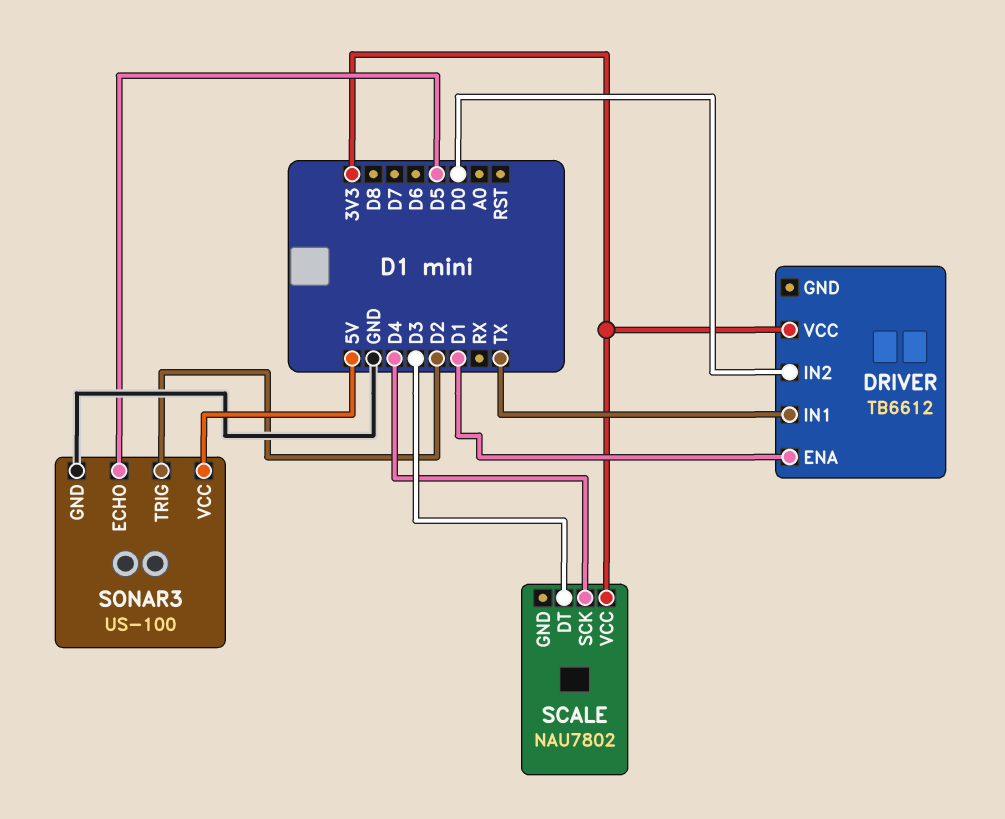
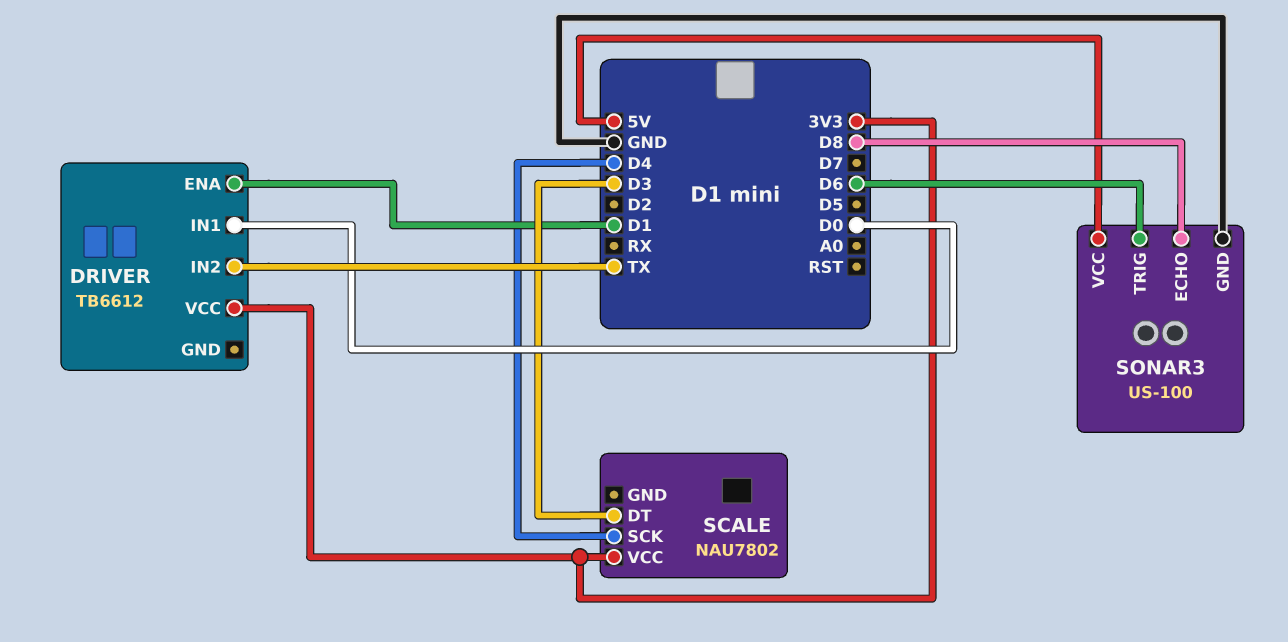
DRIVER pin IN1: TX -> D0
DRIVER pin IN2: D0 -> TX
SONAR3 pin ECHO: D5 -> D8
SONAR3 pin TRIG: D2 -> D6

